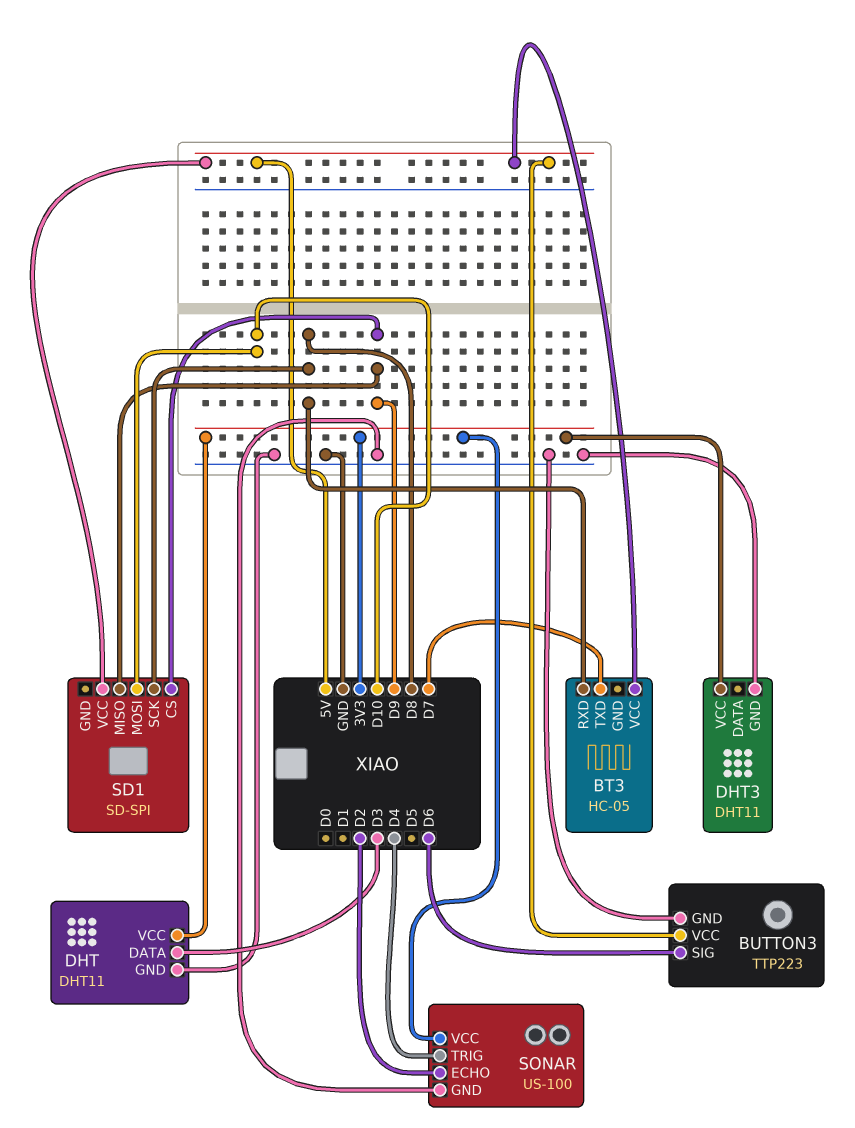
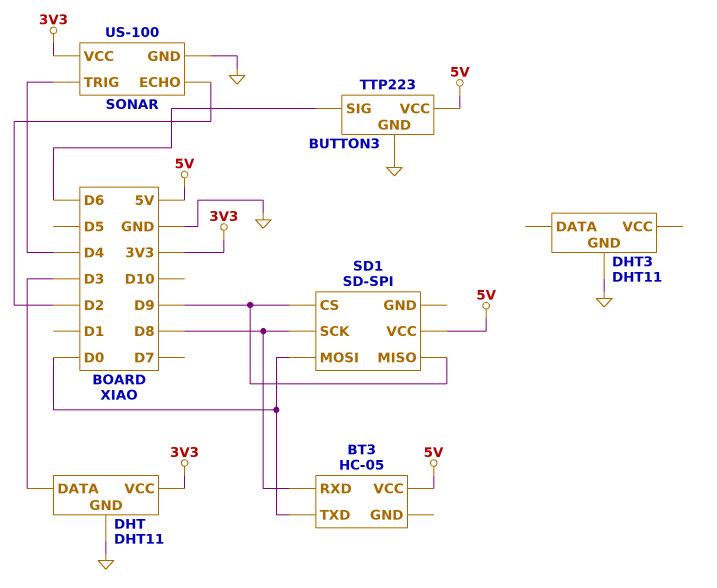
BT3 pin TXD: D7 -> D0
DHT3 pin VCC: 3V3 -> none
SD1 pin MOSI: D10 -> D0

